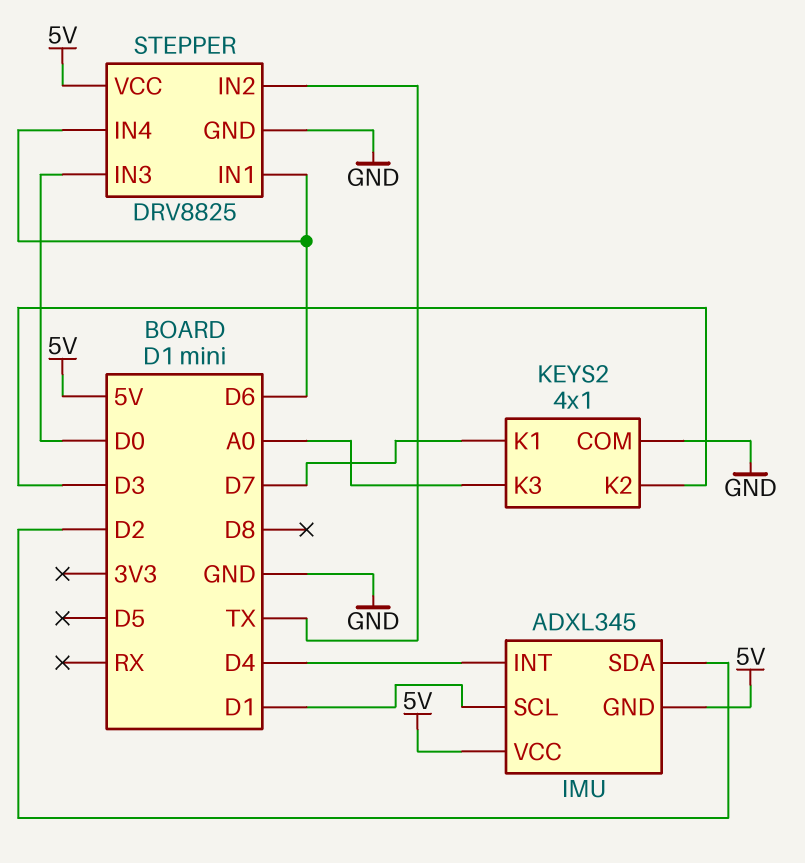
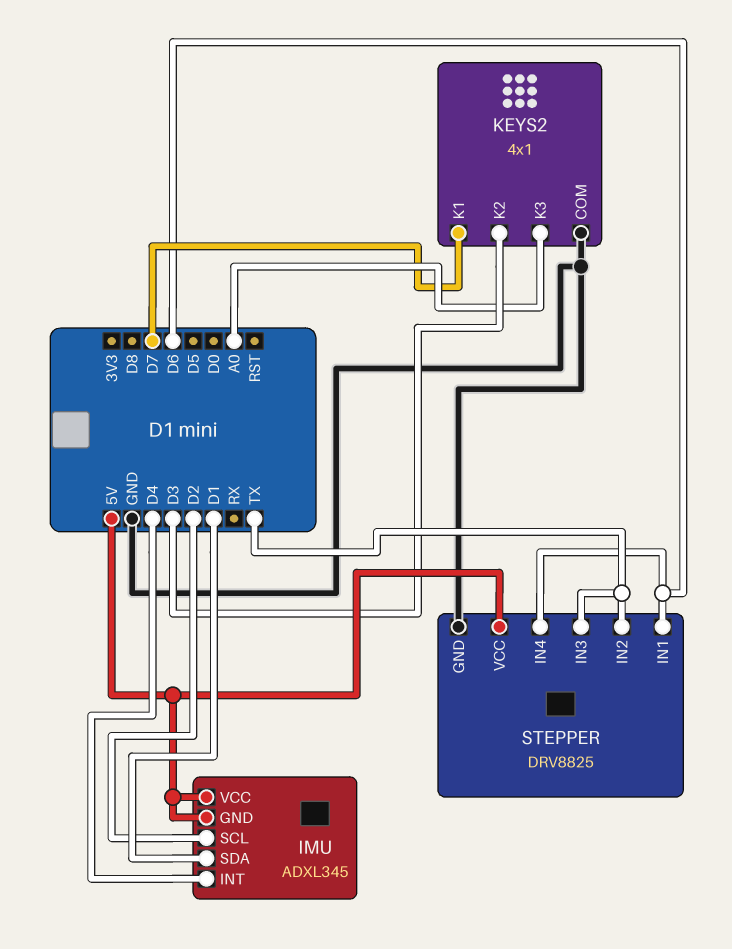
IMU pin SCL: D1 -> D2
IMU pin SDA: D2 -> D1
STEPPER pin IN3: D0 -> TX

